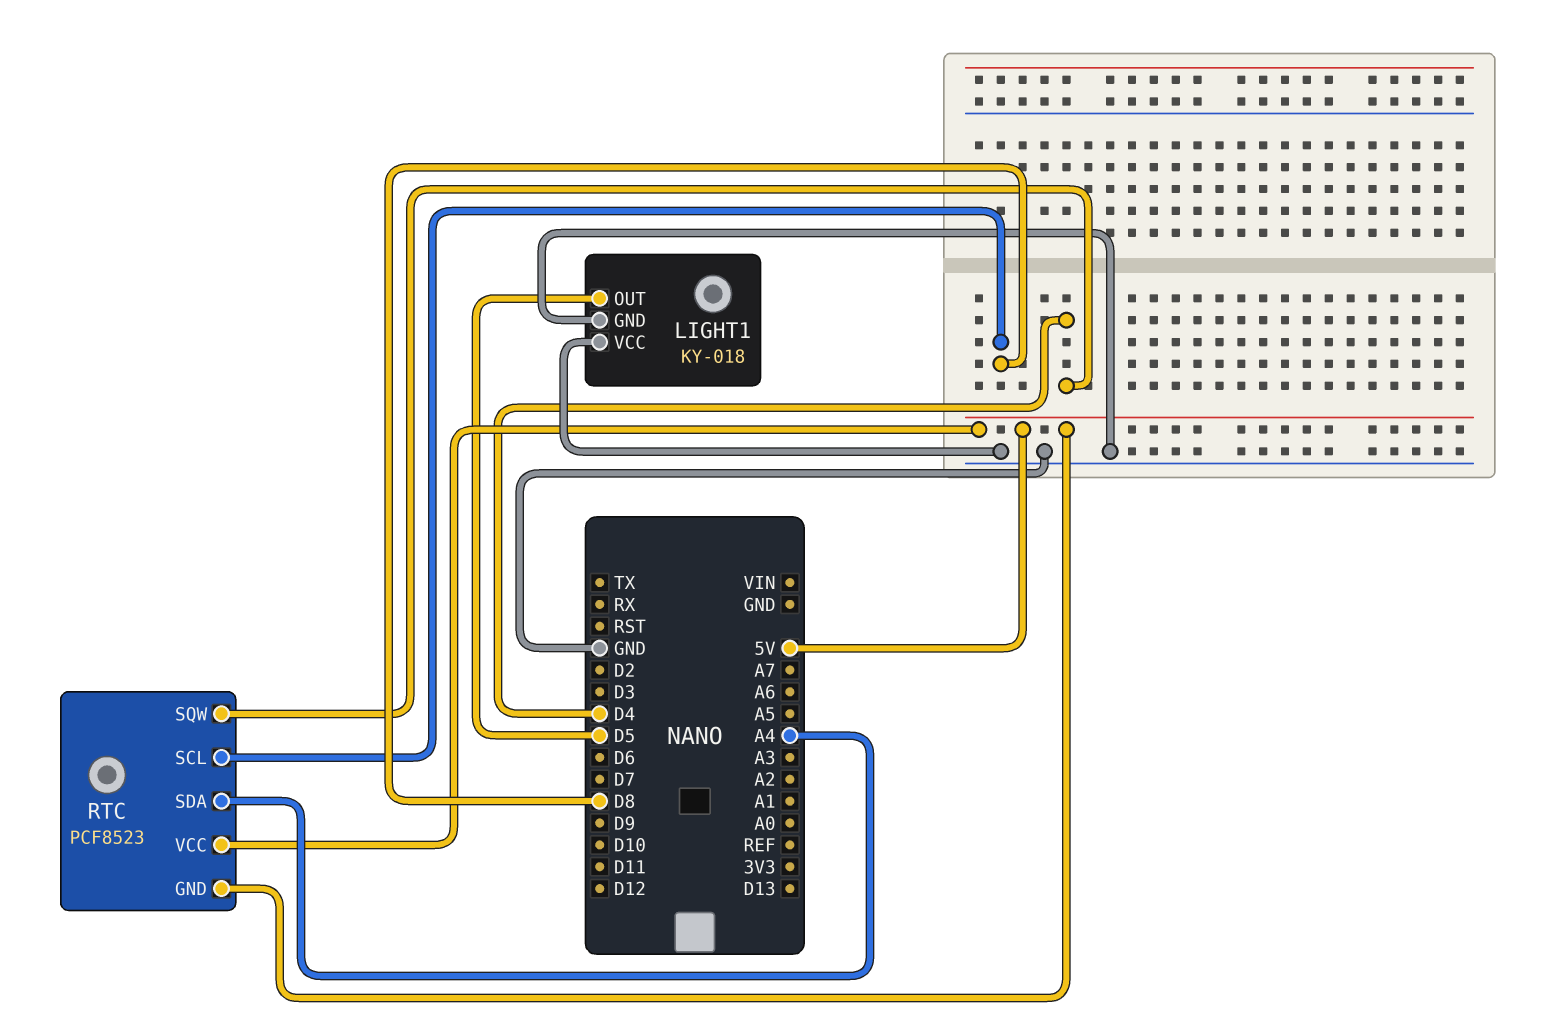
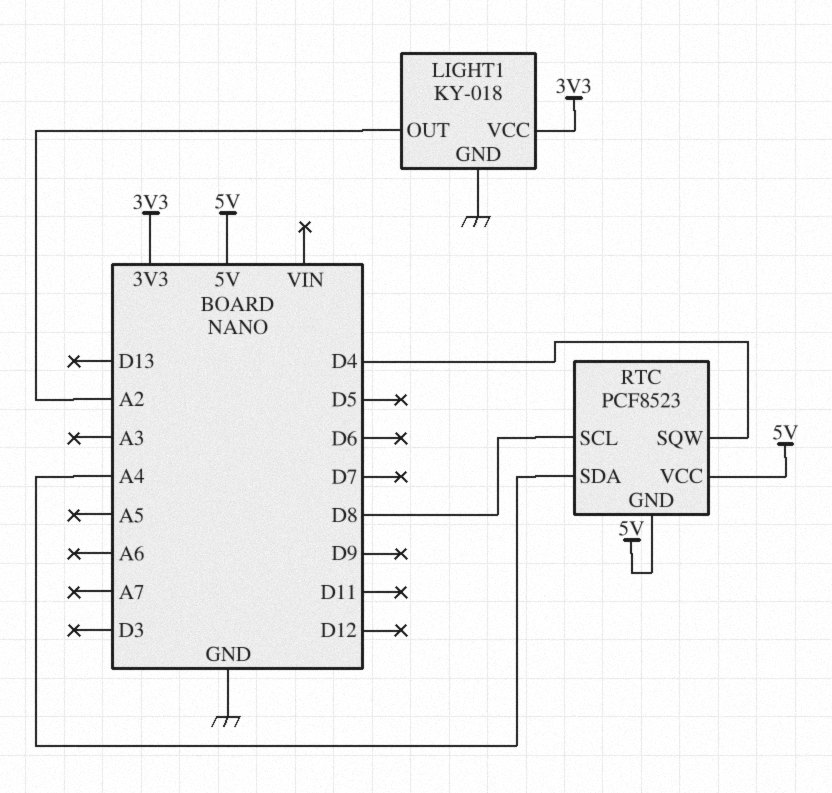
LIGHT1 pin OUT: D5 -> A2
LIGHT1 pin VCC: GND -> 3V3

